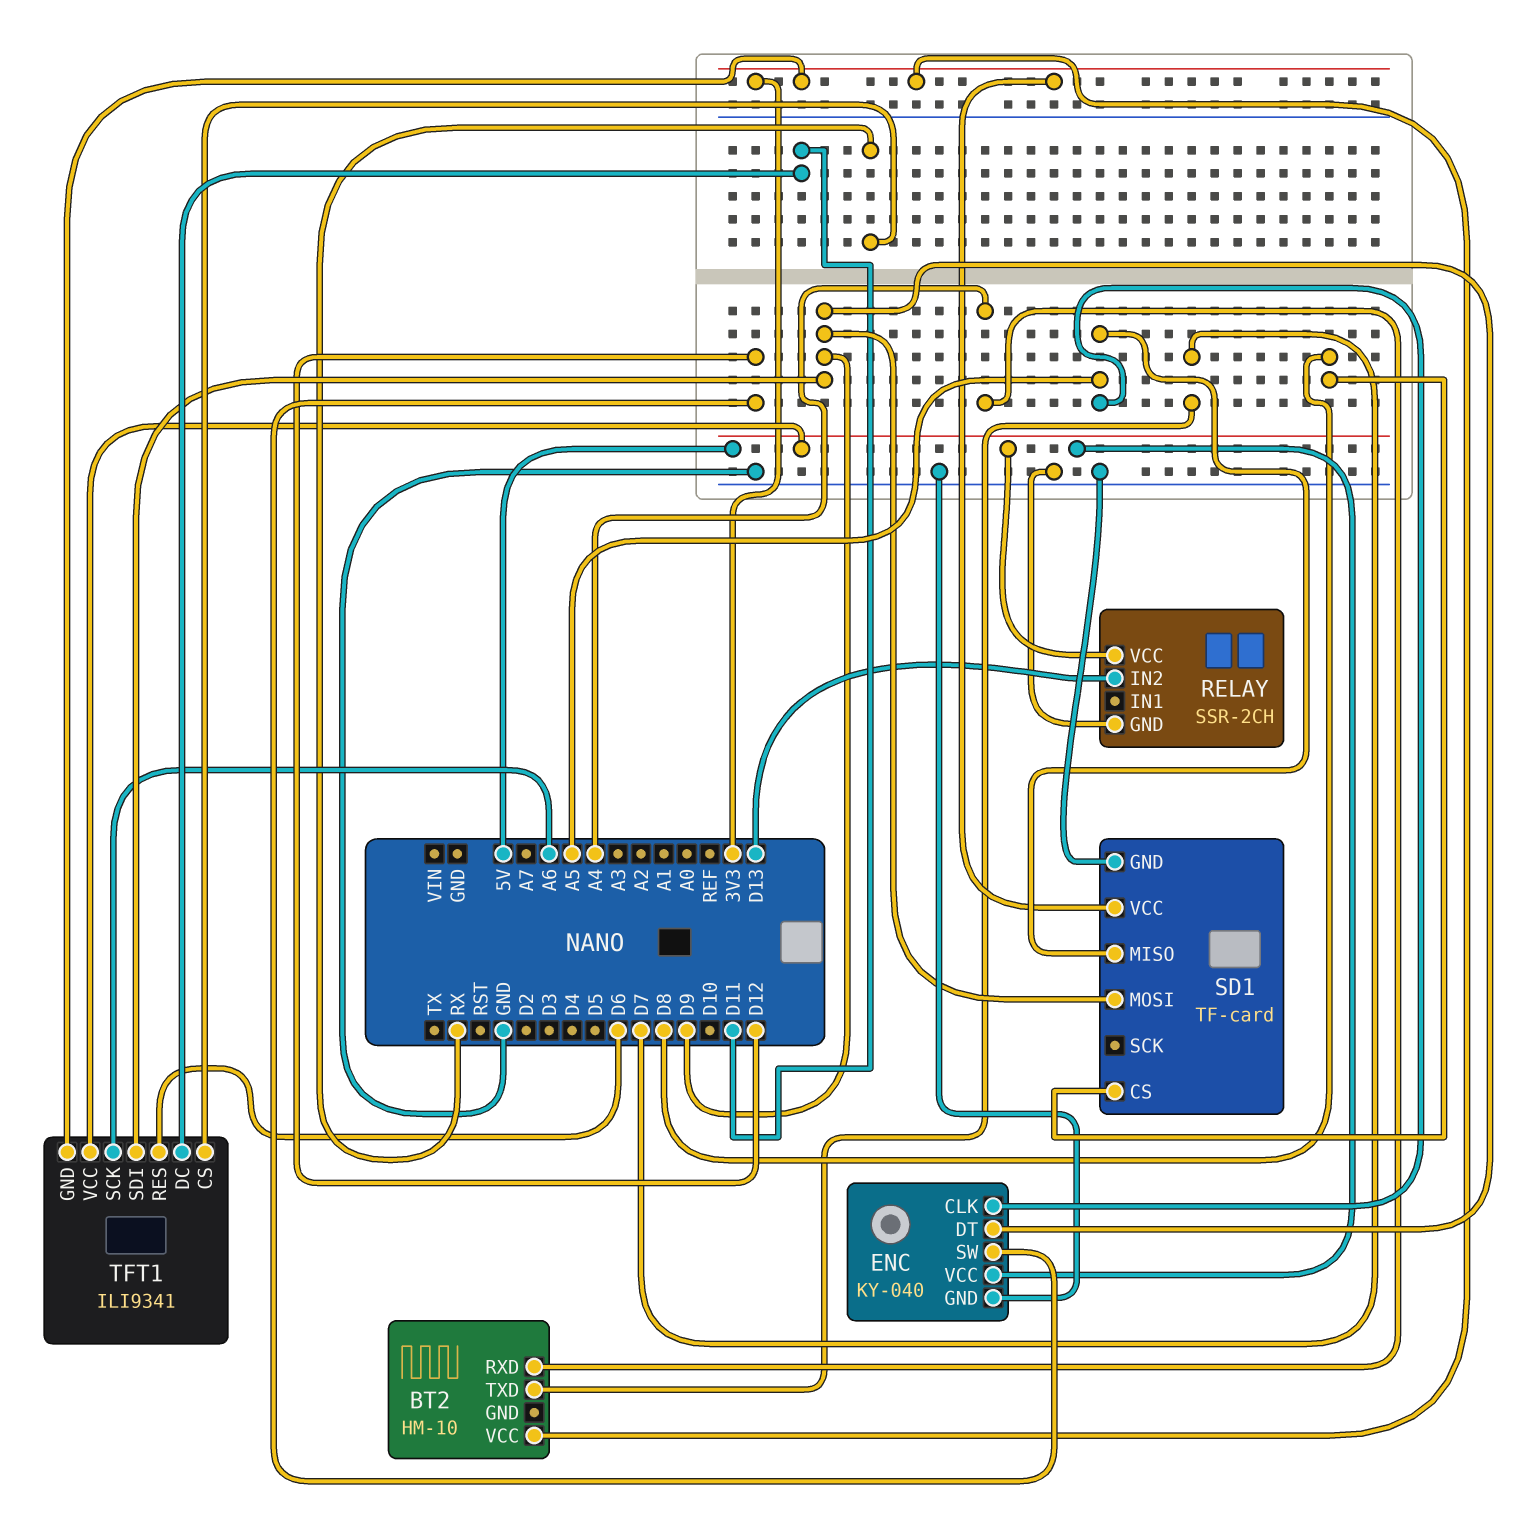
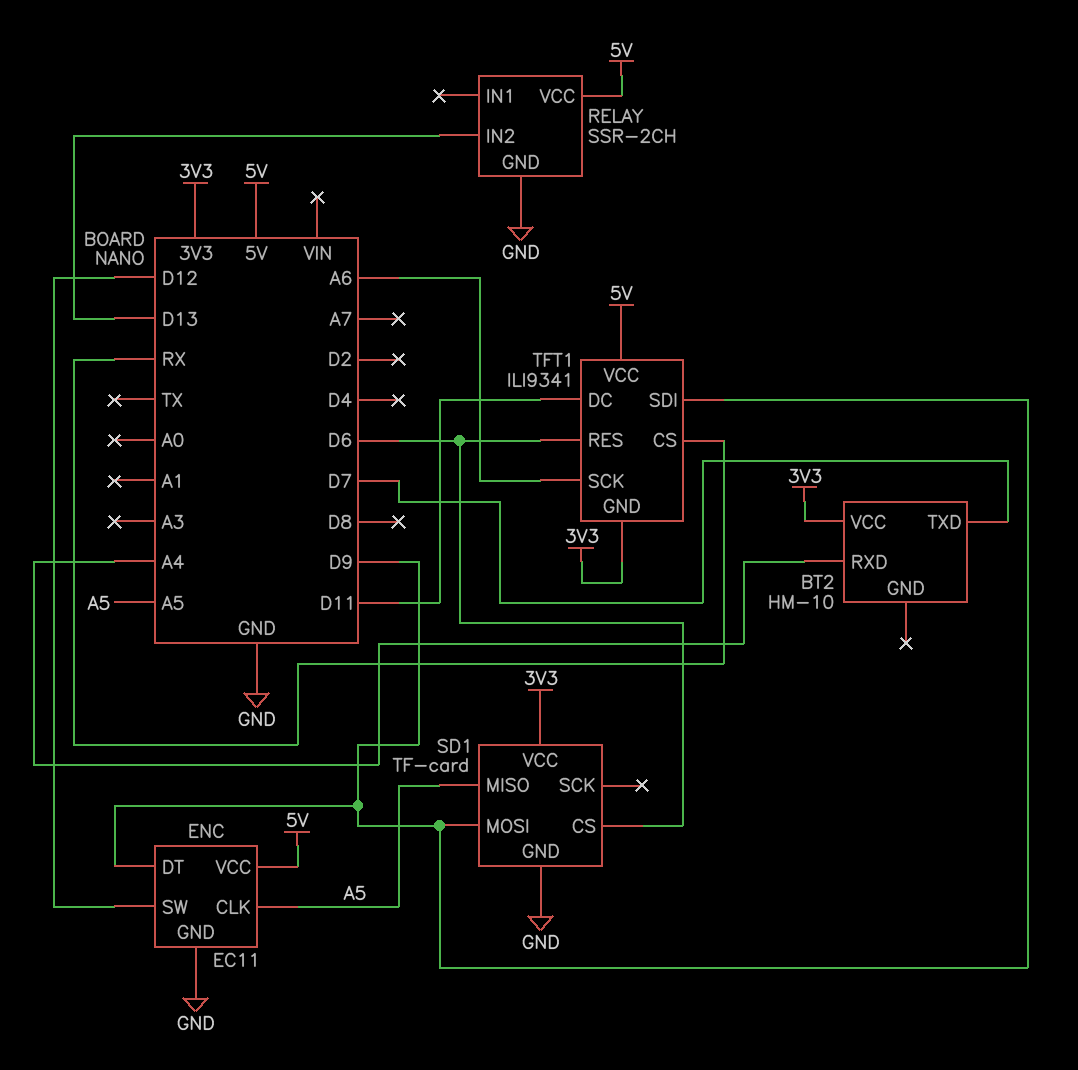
ENC: KY-040 -> EC11
SD1 pin CS: D8 -> D6

